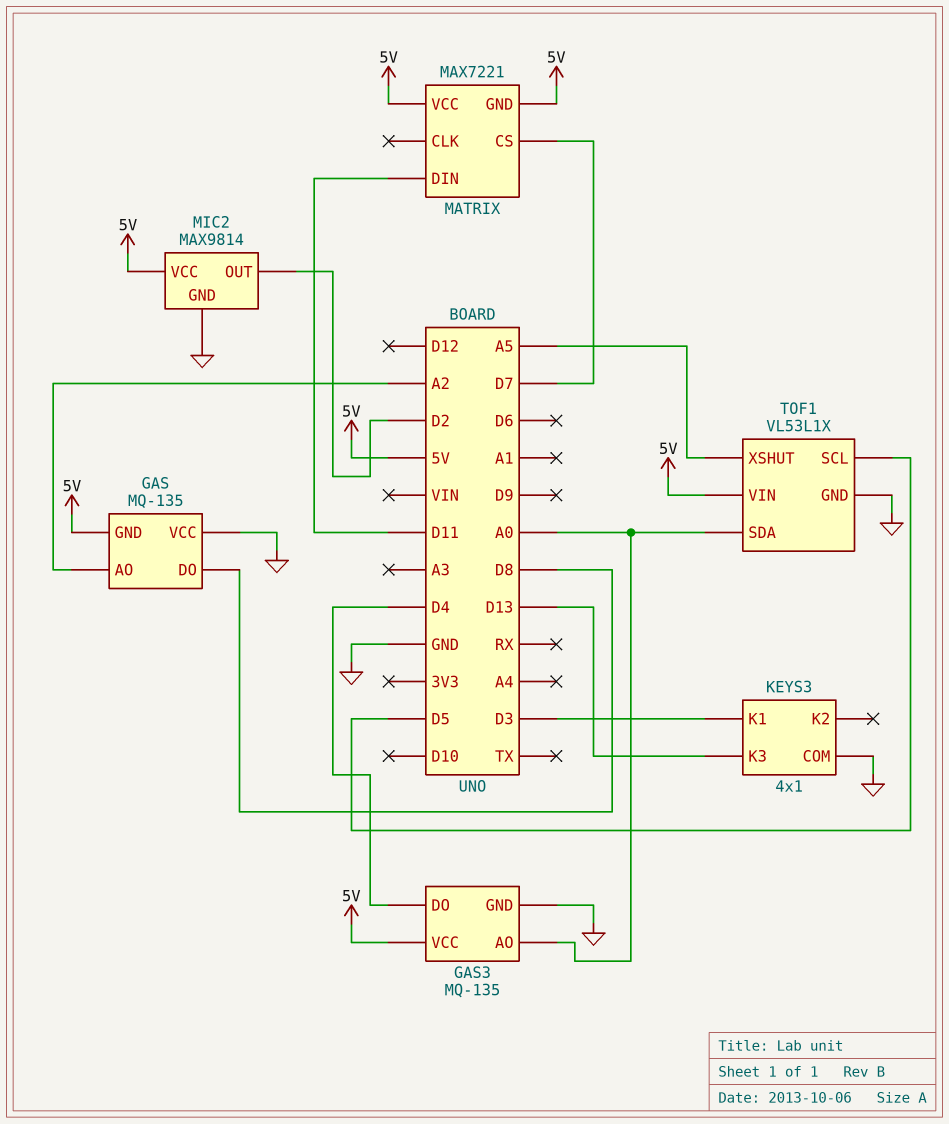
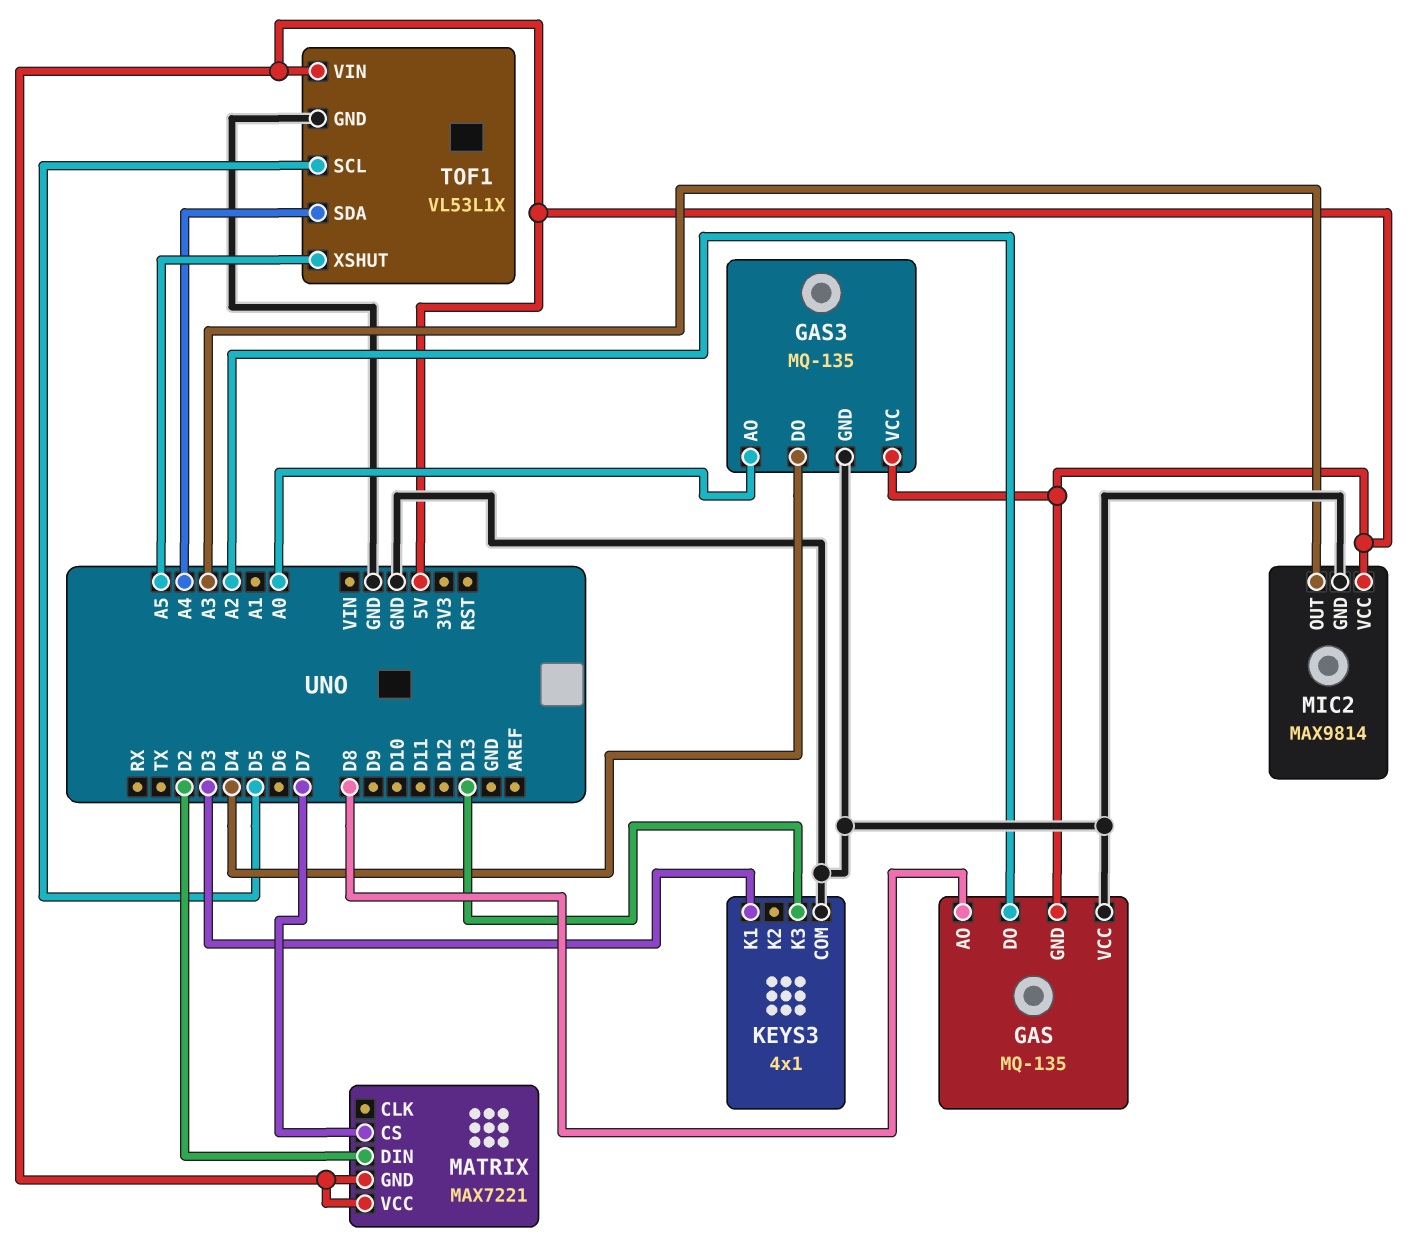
GAS pin AO: A2 -> D8
GAS pin DO: D8 -> A2
MATRIX pin DIN: D11 -> D2
MIC2 pin OUT: D2 -> A3
TOF1 pin SDA: A0 -> A4

